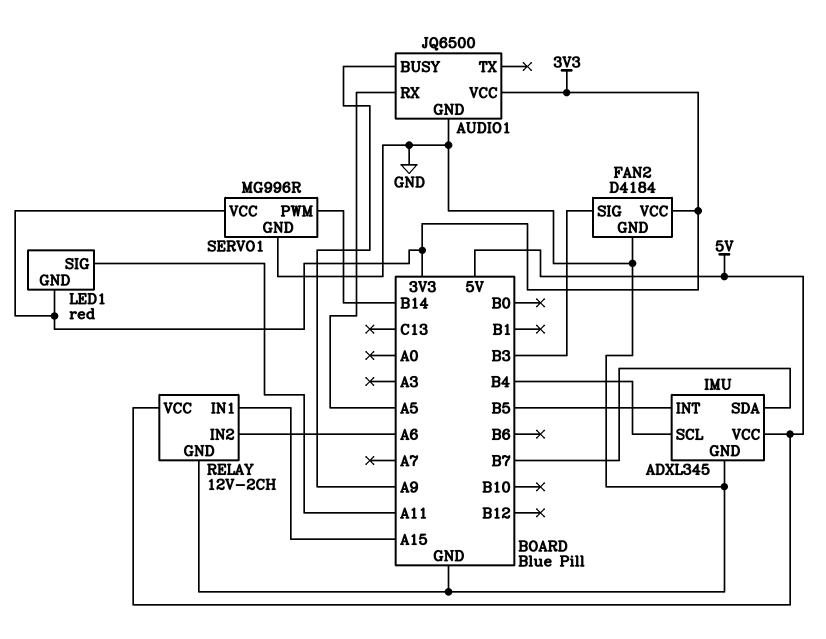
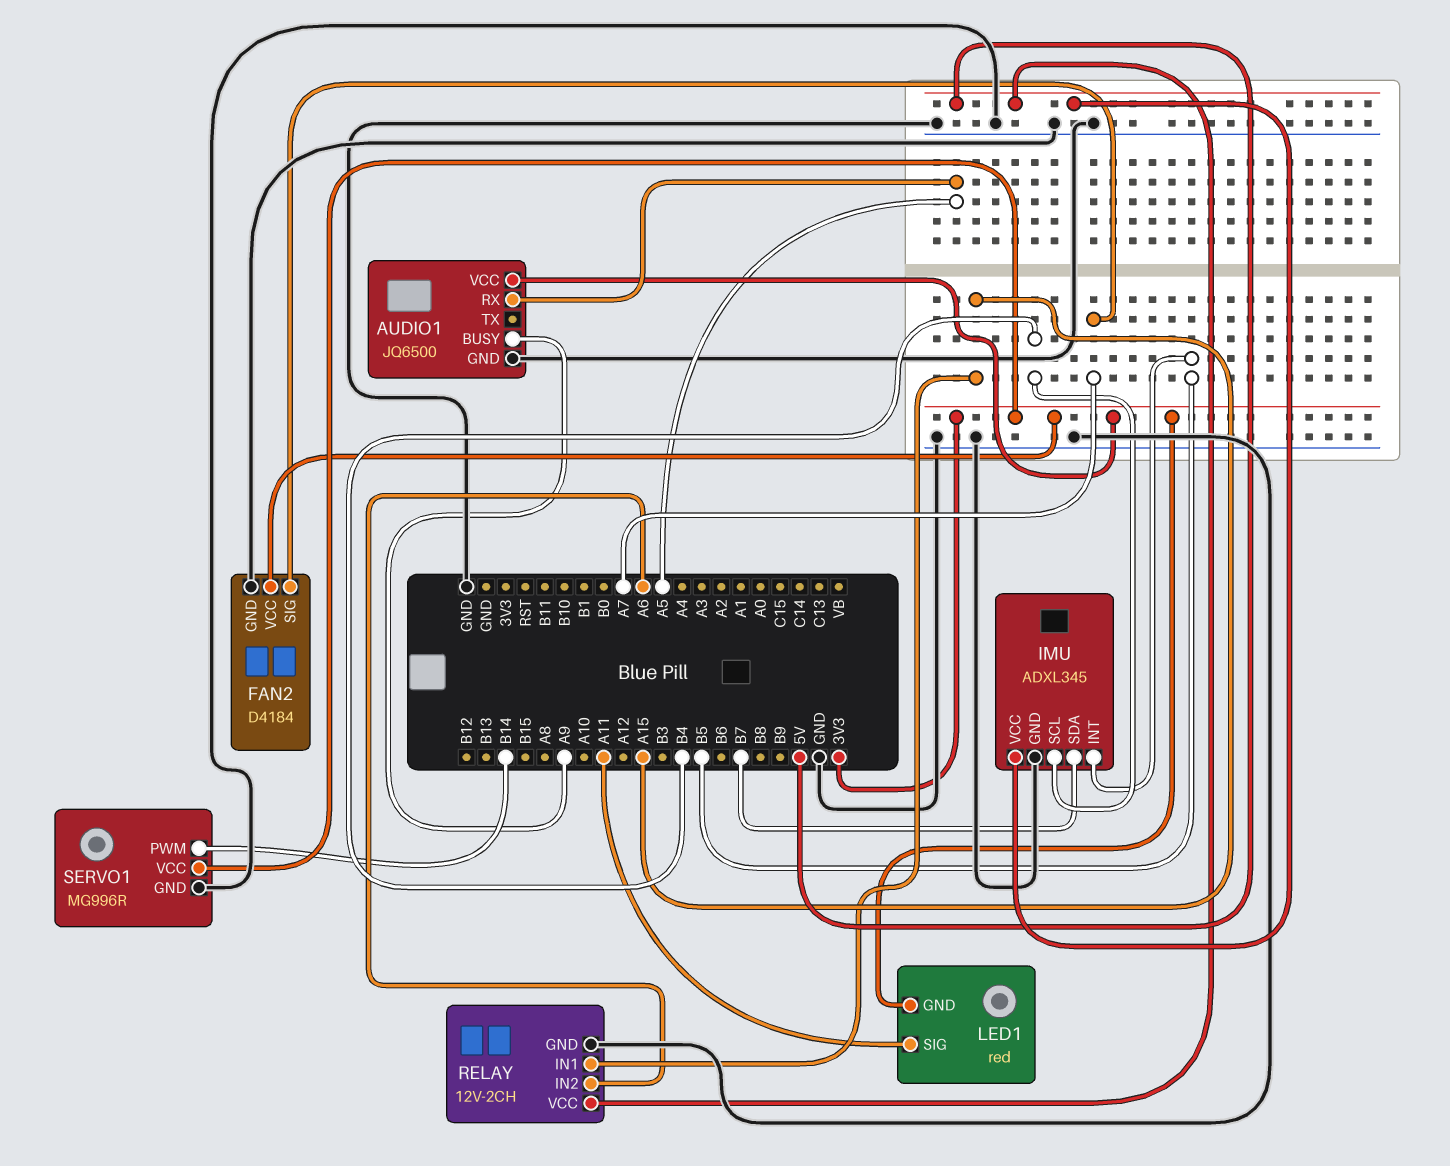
FAN2 pin SIG: B3 -> A7

